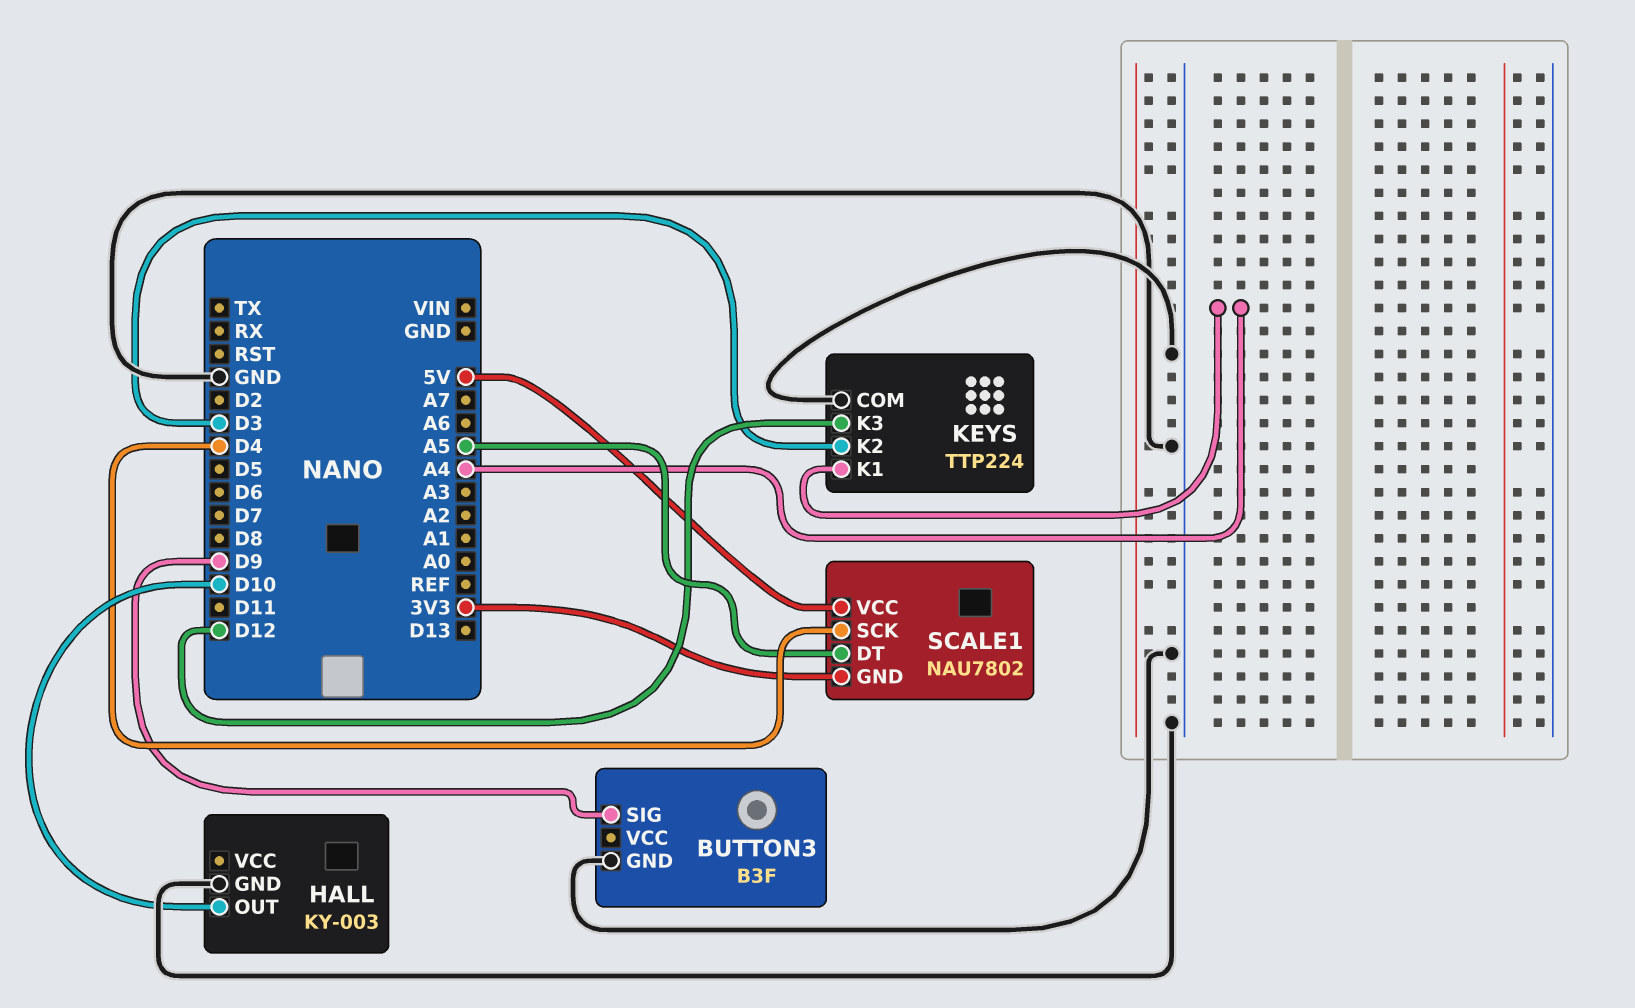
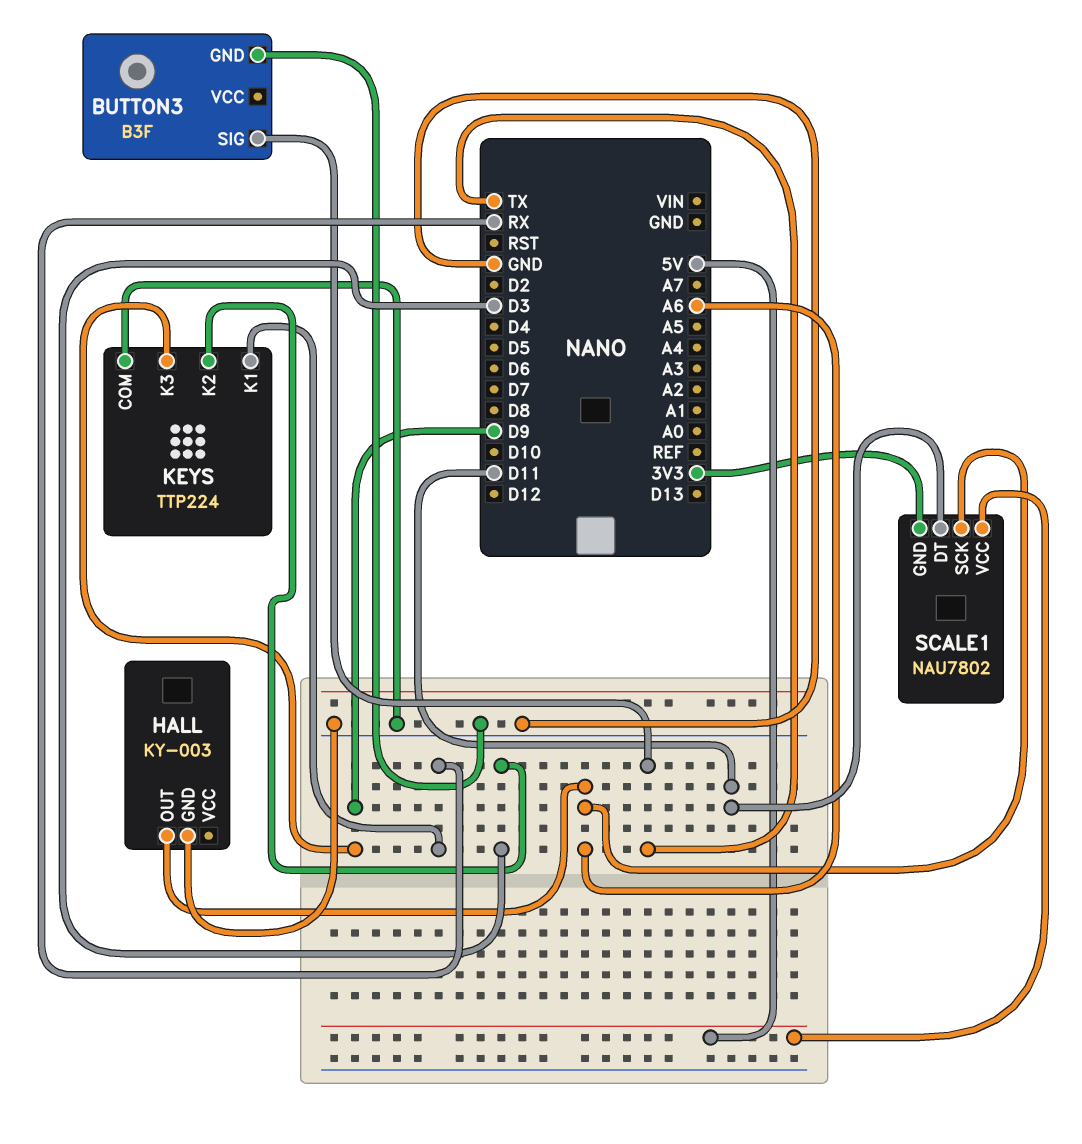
BUTTON3 pin SIG: D9 -> TX
HALL pin OUT: D10 -> A6
KEYS pin K1: A4 -> RX
KEYS pin K3: D12 -> D9
SCALE1 pin DT: A5 -> D11
SCALE1 pin SCK: D4 -> A6

